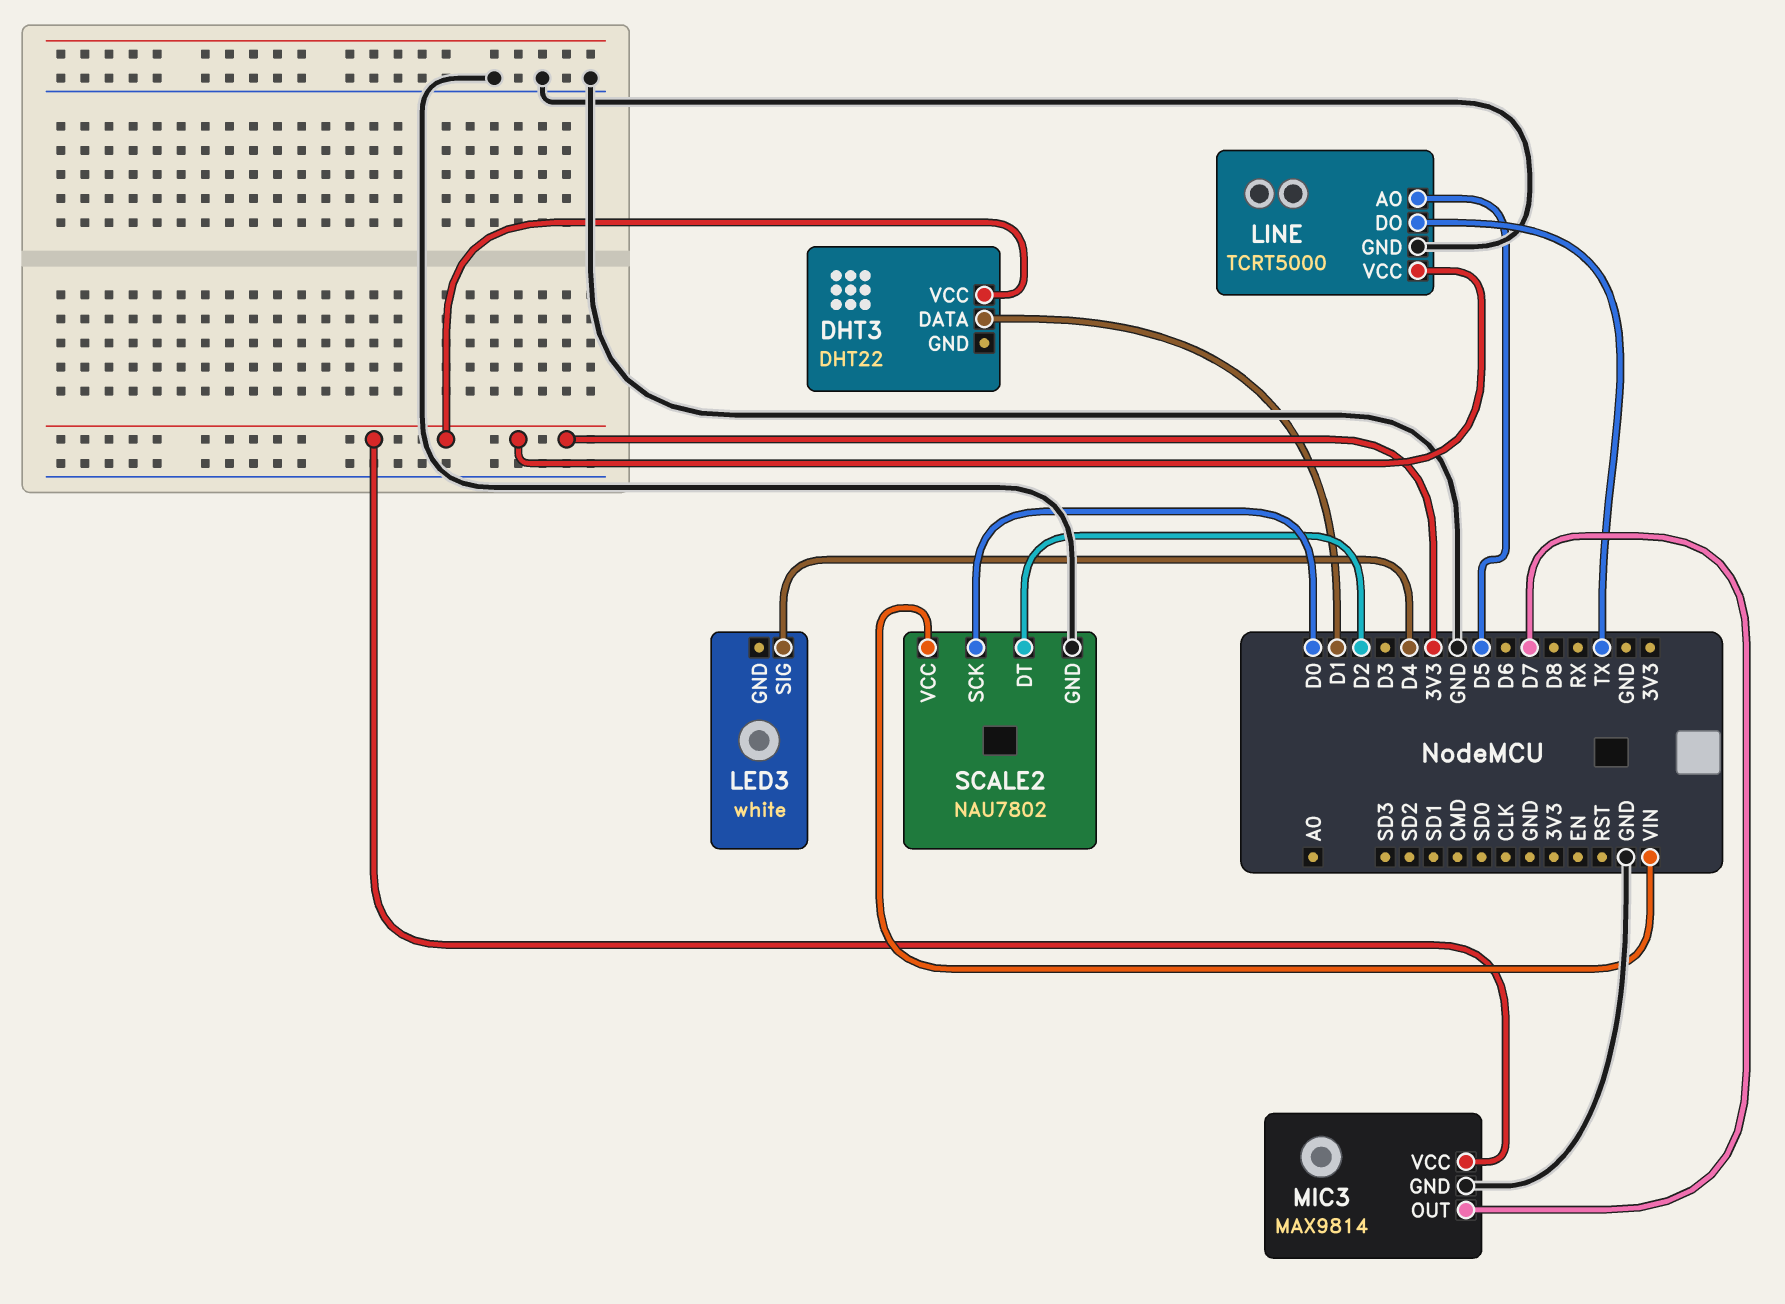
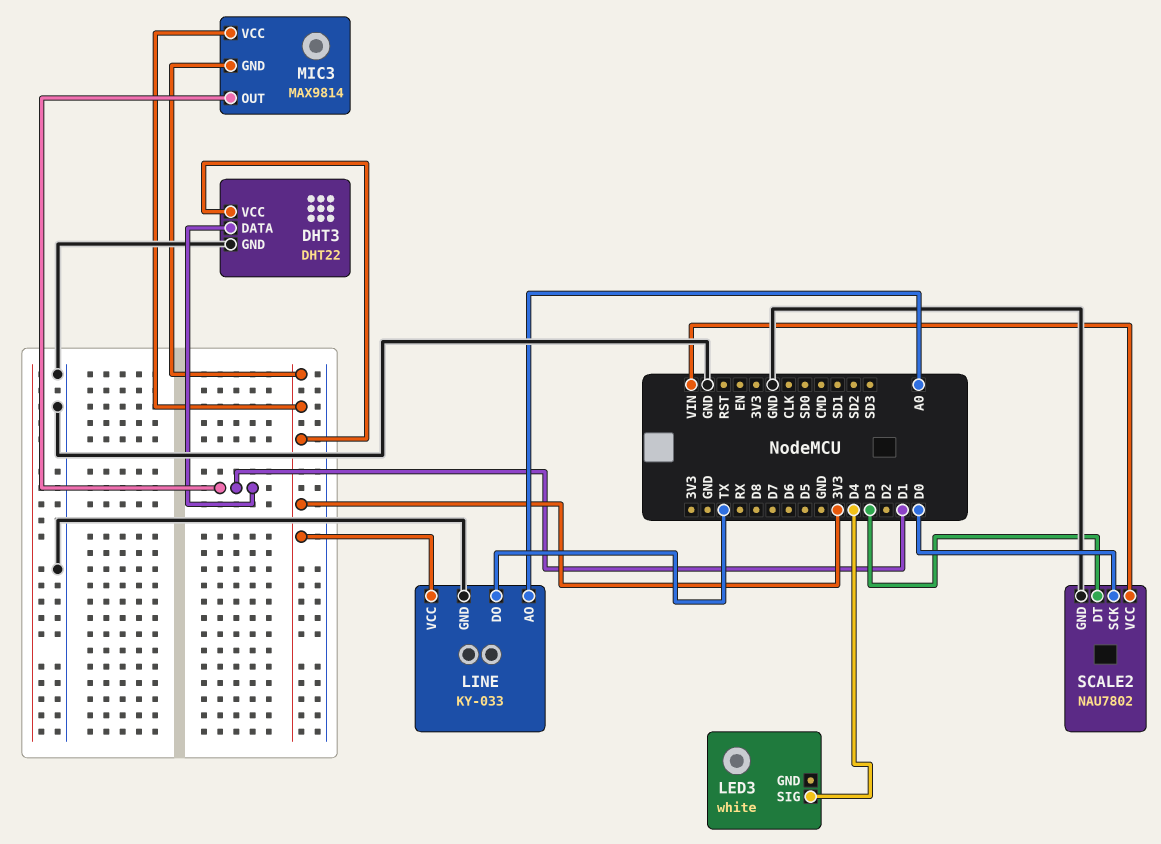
DHT3 pin GND: none -> GND
LINE: TCRT5000 -> KY-033
LINE pin AO: D5 -> A0
MIC3 pin GND: GND -> 3V3
MIC3 pin OUT: D7 -> D1
SCALE2 pin DT: D2 -> D3

